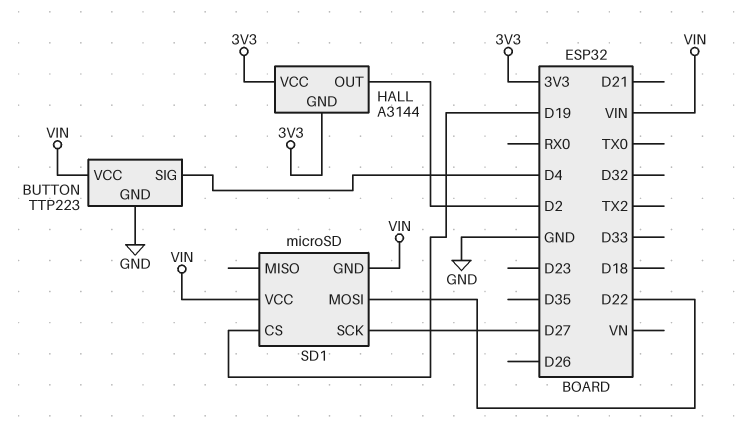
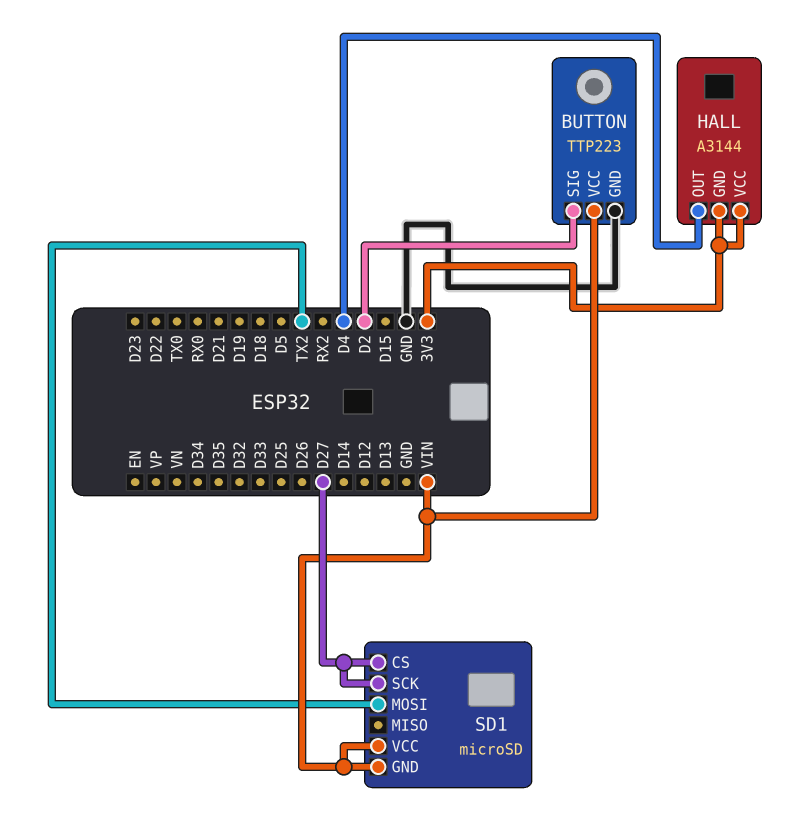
BUTTON pin SIG: D4 -> D2
HALL pin OUT: D2 -> D4
SD1 pin CS: D19 -> D27
SD1 pin MOSI: D22 -> TX2

